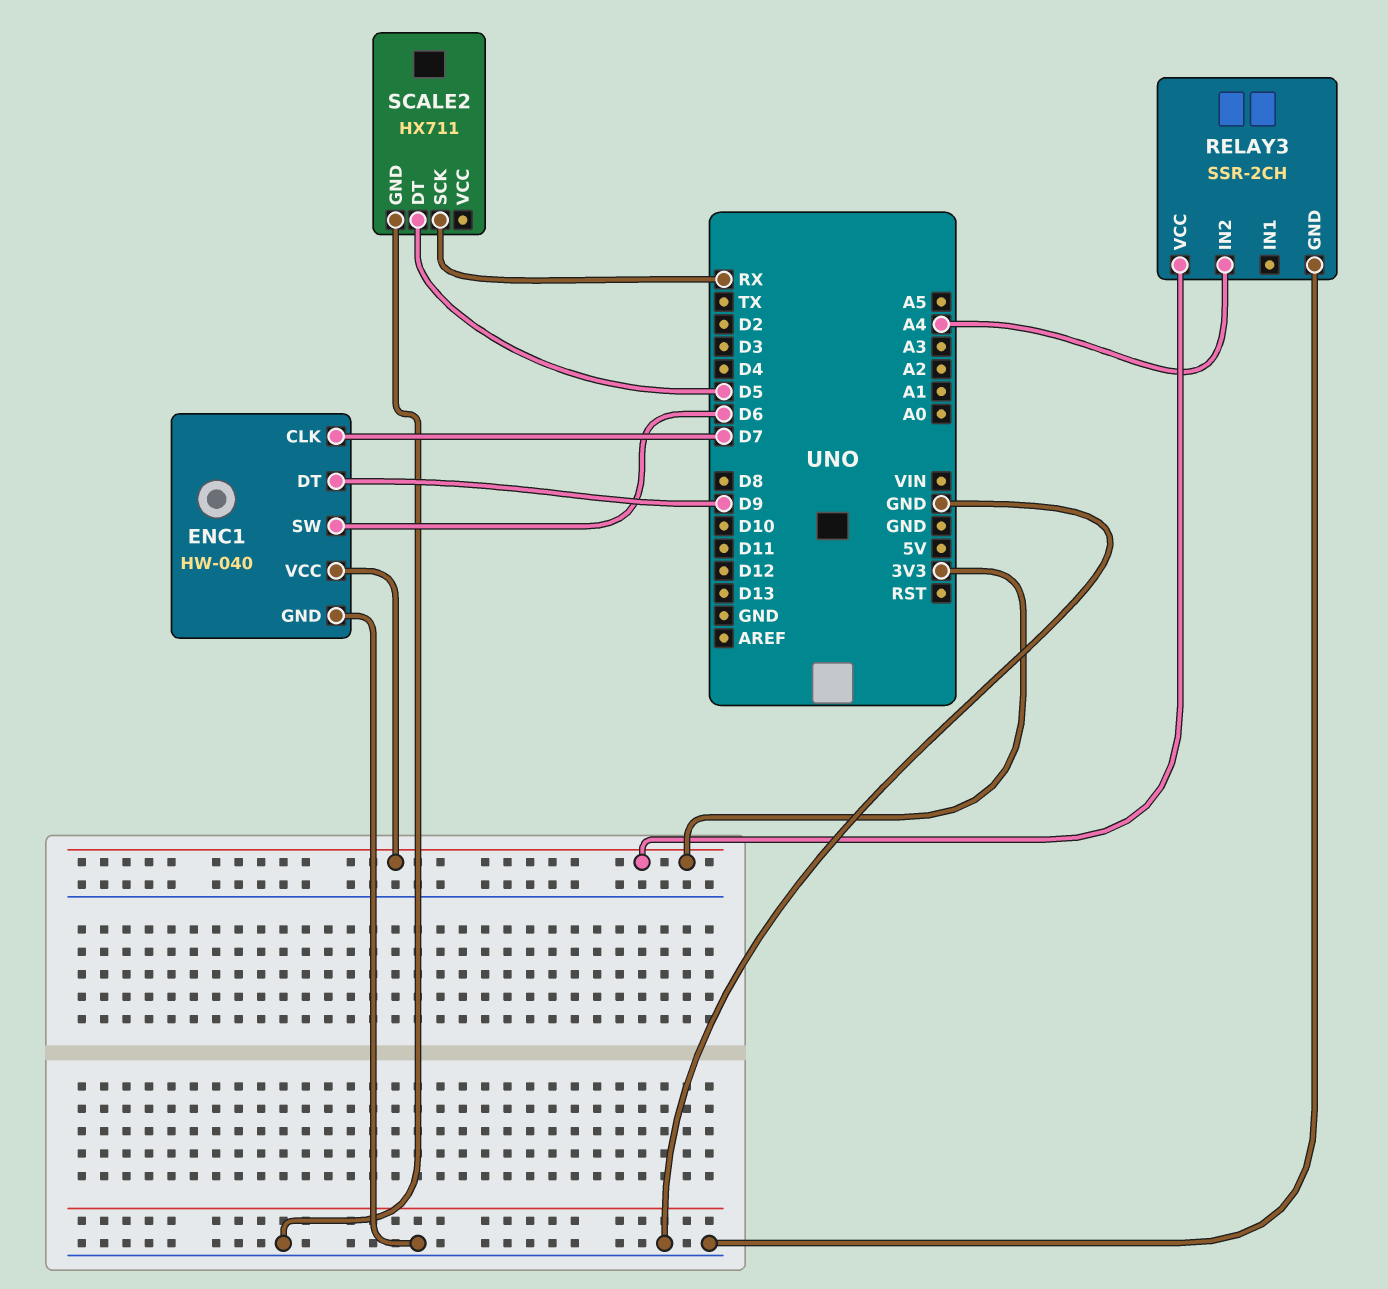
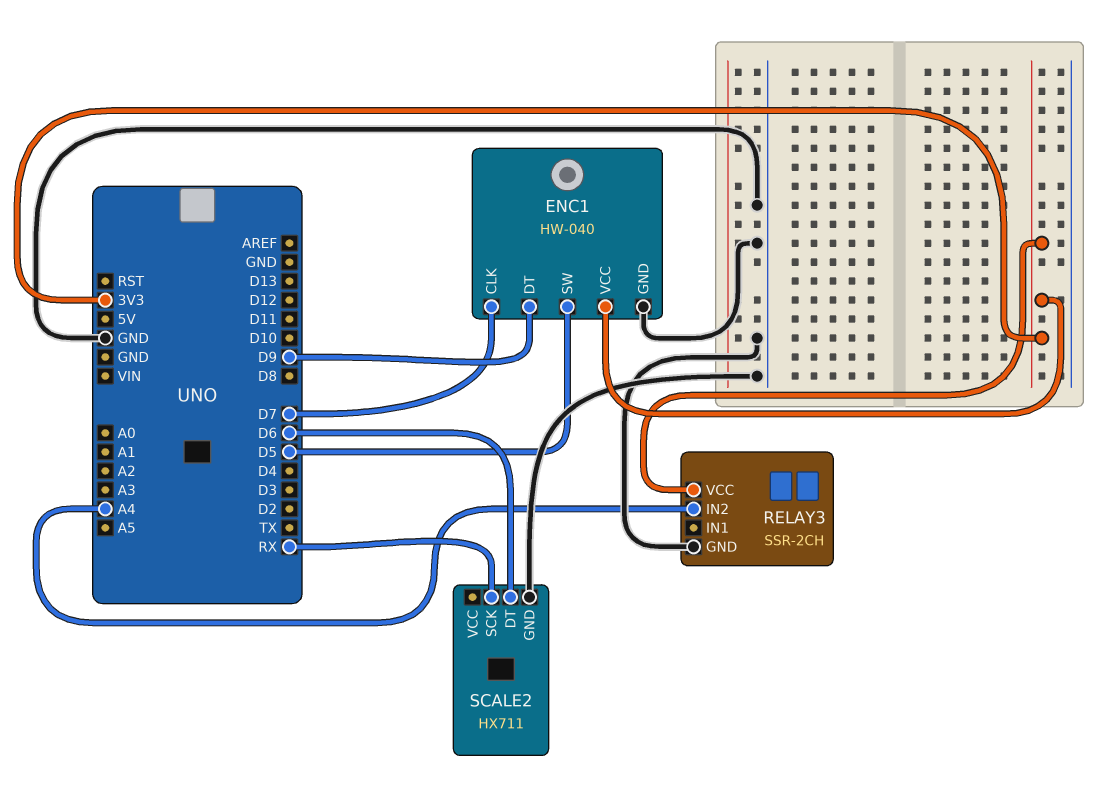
ENC1 pin SW: D6 -> D5
SCALE2 pin DT: D5 -> D6

